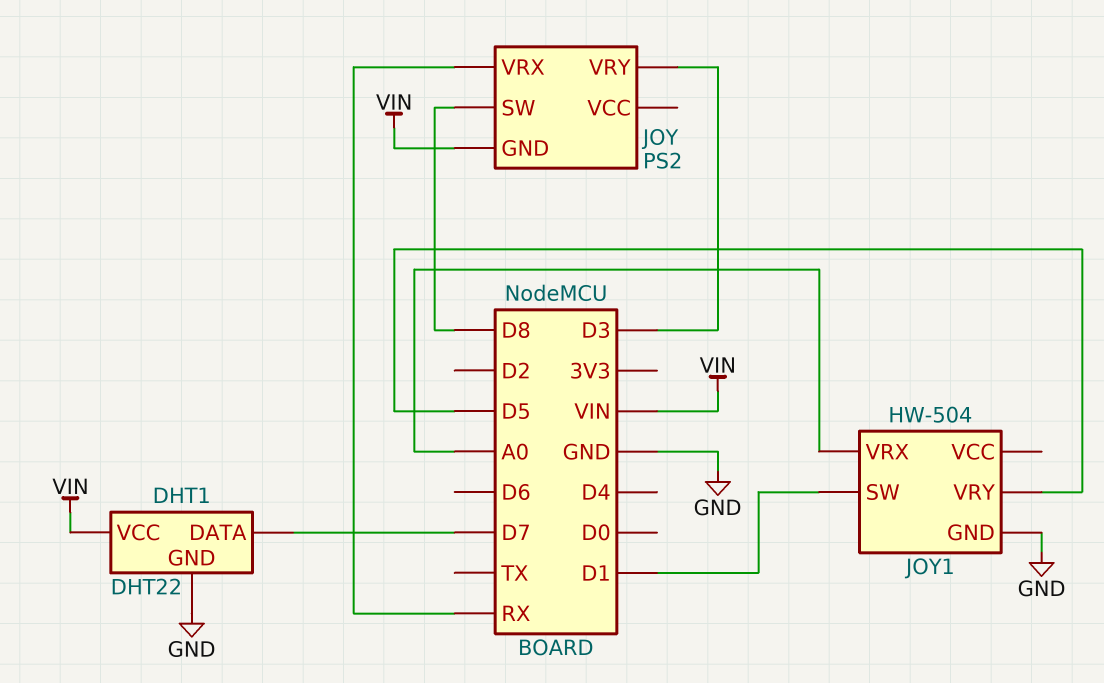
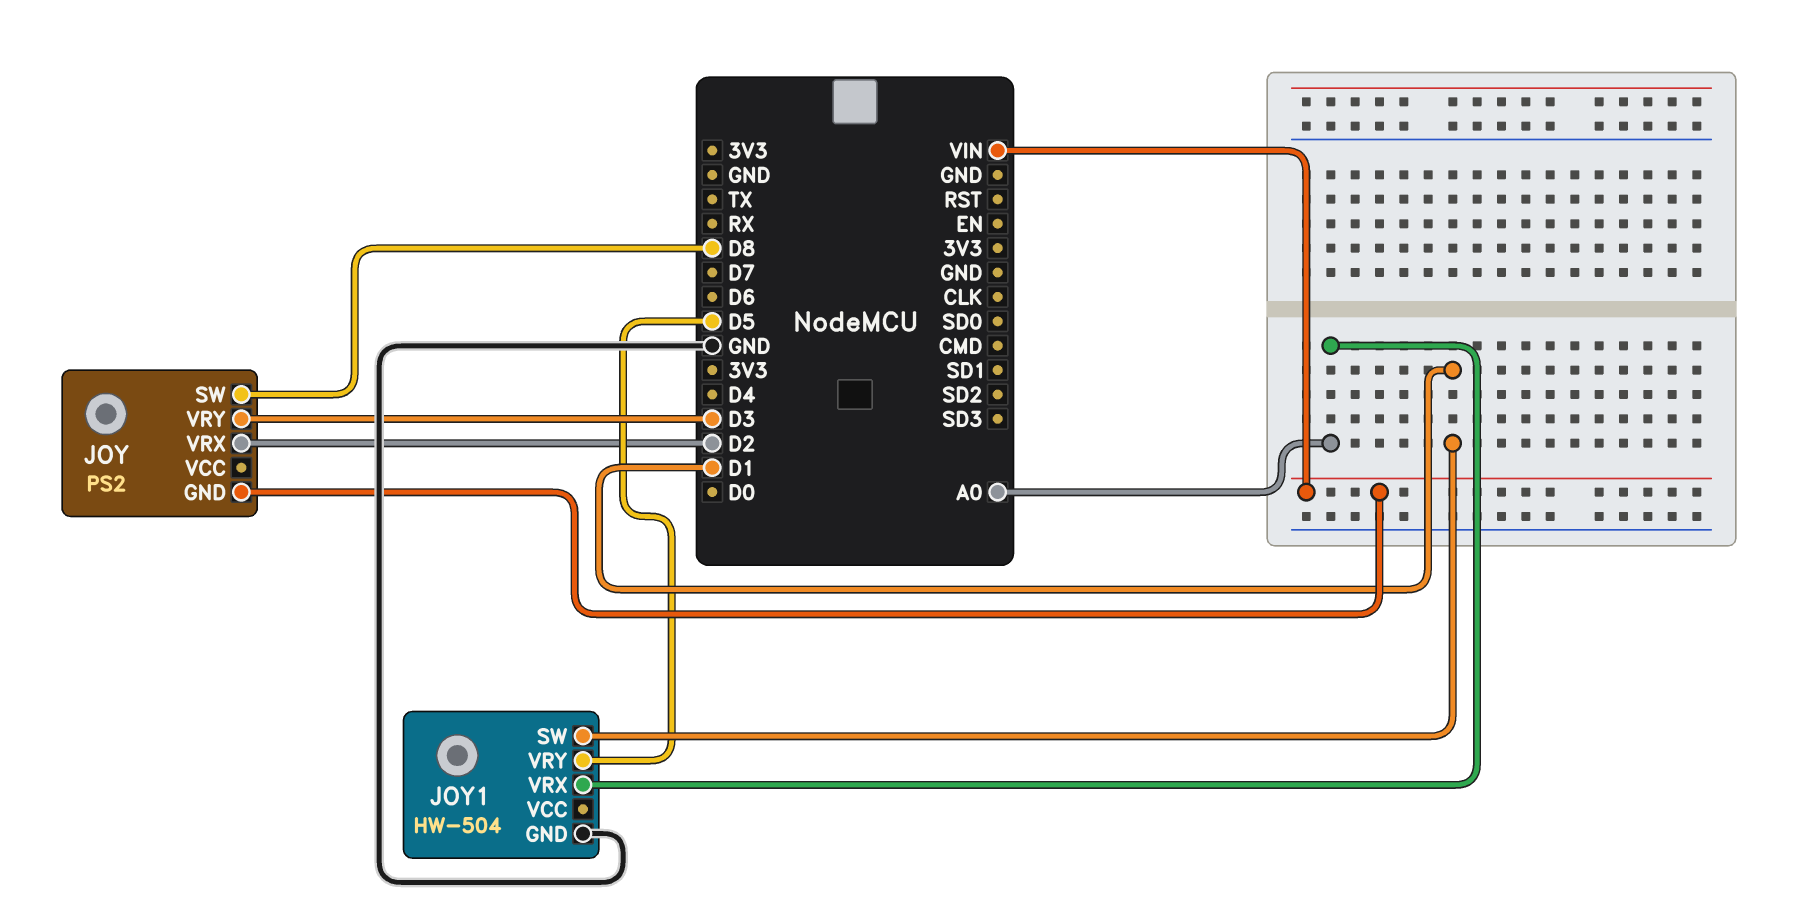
DHT1: DHT22 -> none
DHT1 pin DATA: D7 -> none
DHT1 pin GND: GND -> none
DHT1 pin VCC: VIN -> none
JOY pin VRX: RX -> D2

